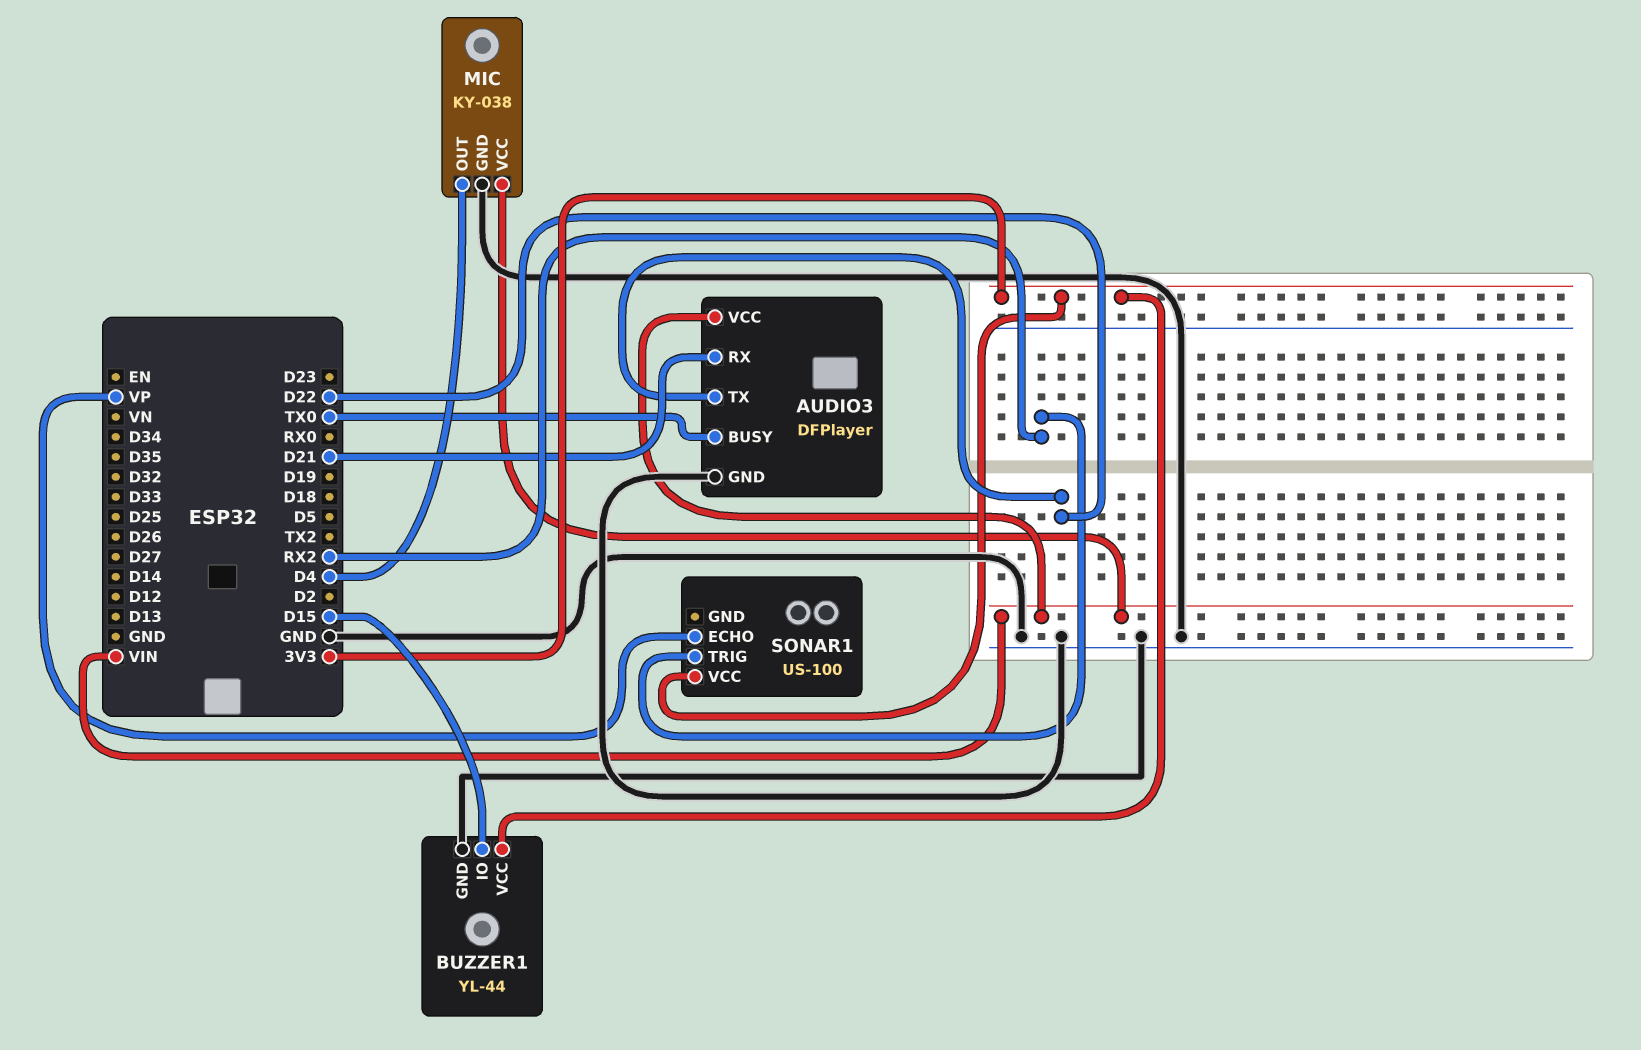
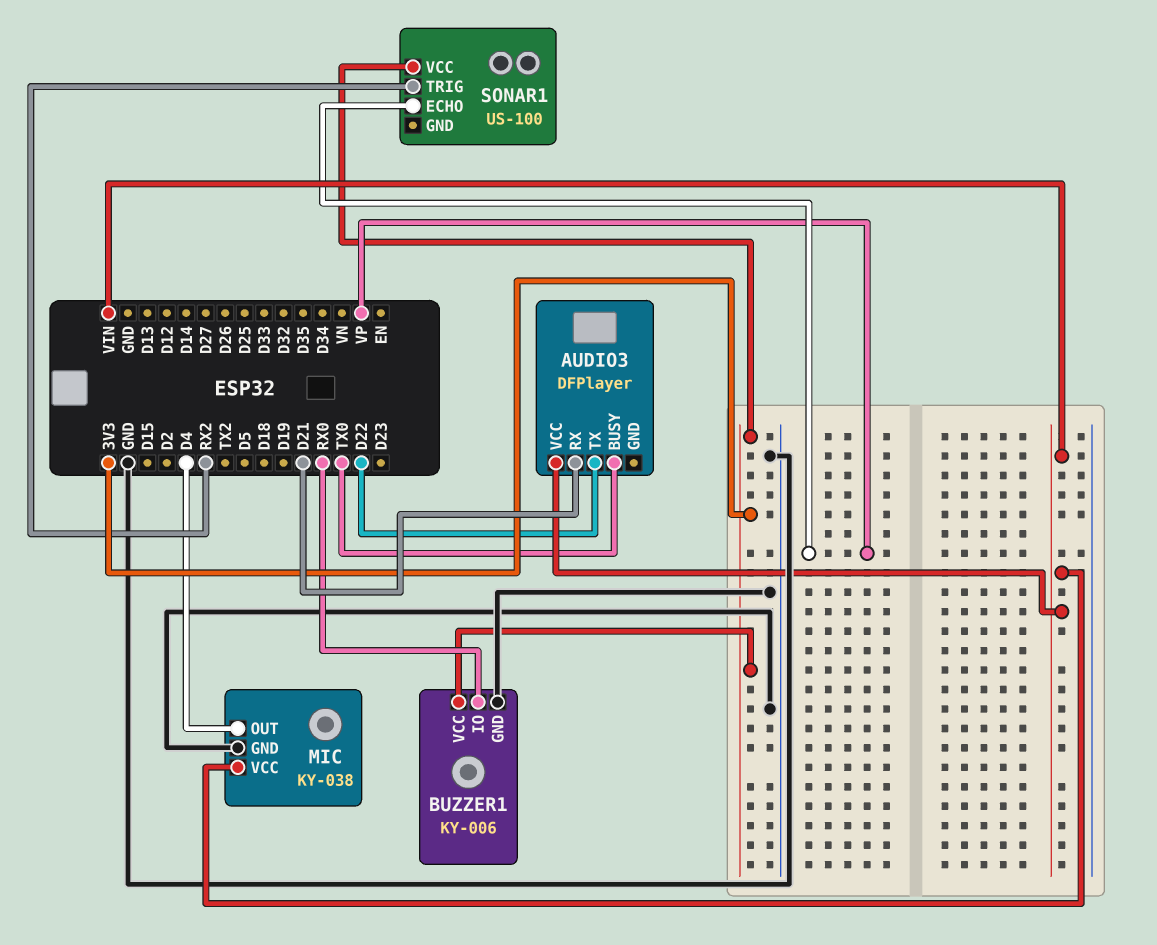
AUDIO3 pin GND: GND -> none
BUZZER1: YL-44 -> KY-006
BUZZER1 pin IO: D15 -> RX0

